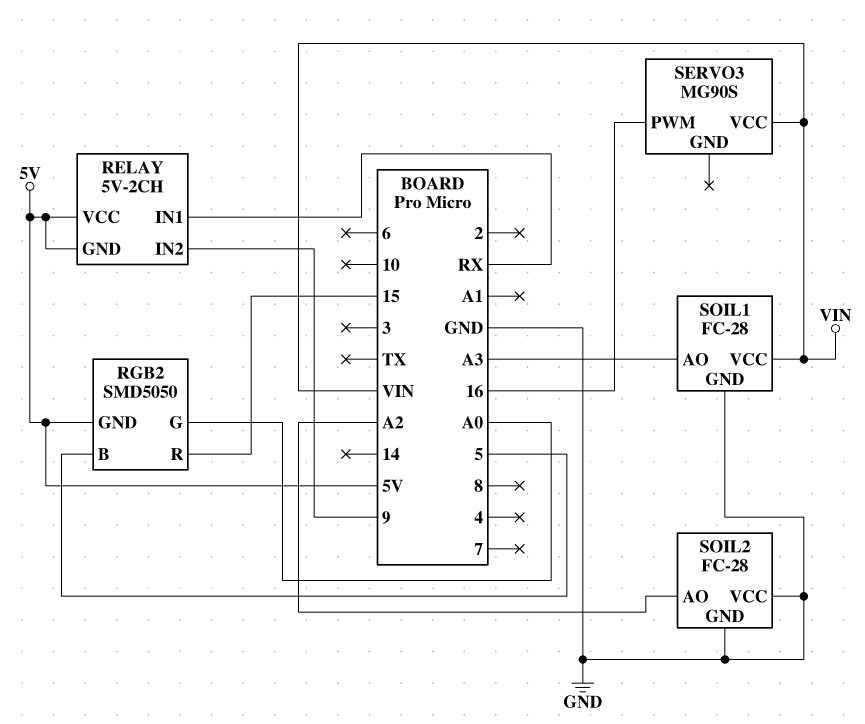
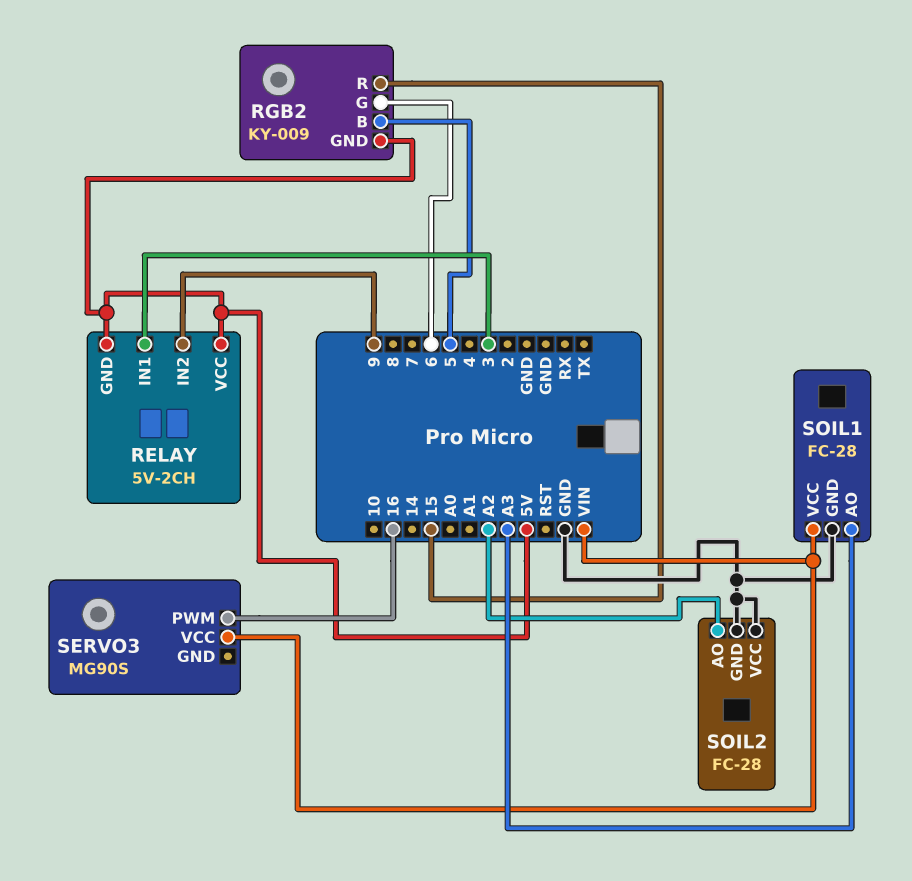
RELAY pin IN1: RX -> 3
RGB2: SMD5050 -> KY-009
RGB2 pin G: A0 -> 6

